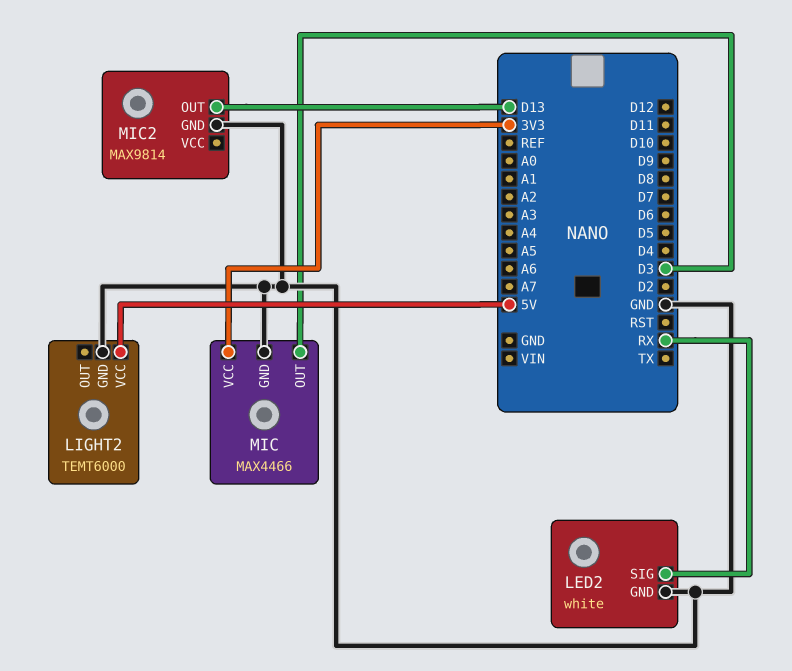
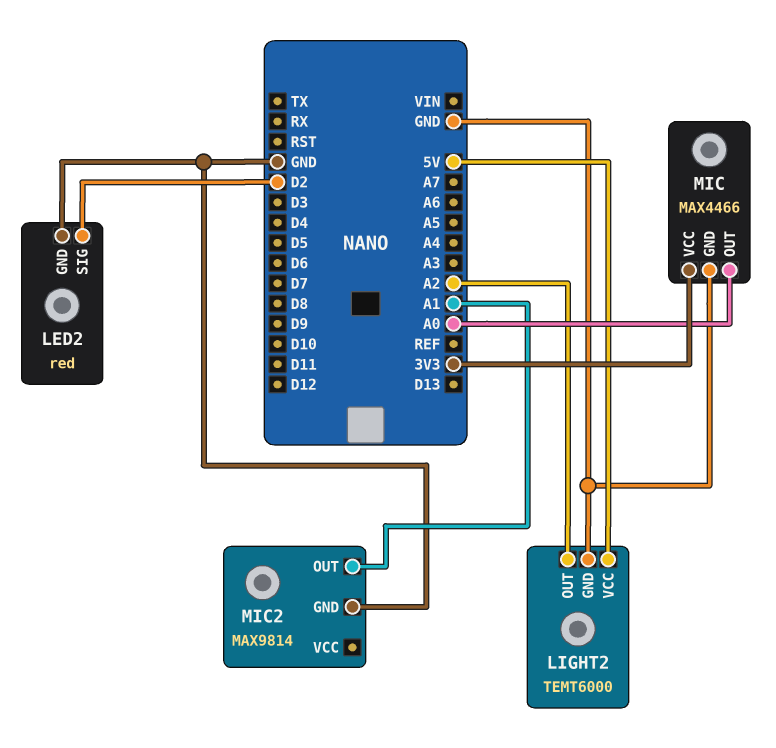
LED2: white -> red
LED2 pin SIG: RX -> D2
LIGHT2 pin OUT: none -> A2
MIC pin OUT: D3 -> A0
MIC2 pin OUT: D13 -> A1

